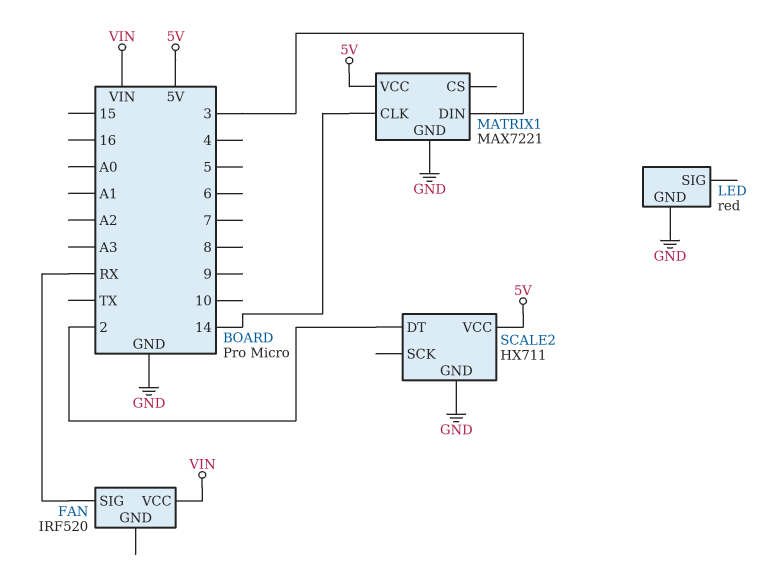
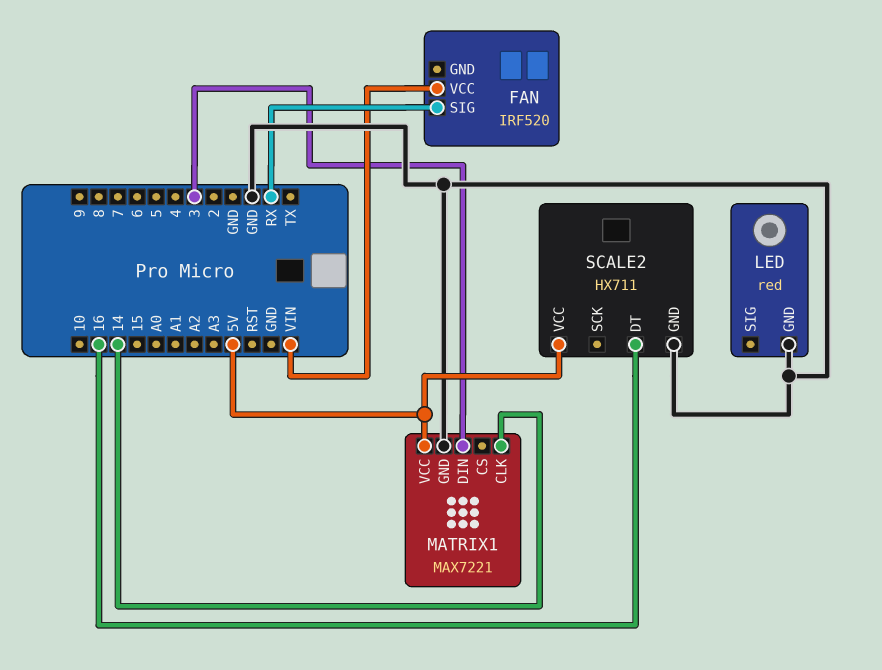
SCALE2 pin DT: 2 -> 16

